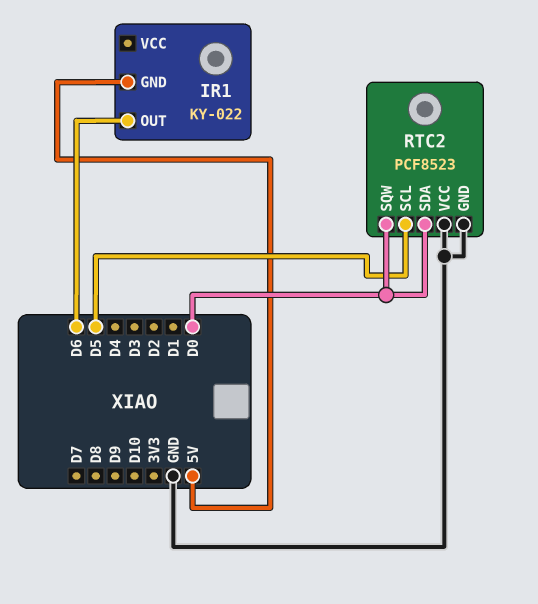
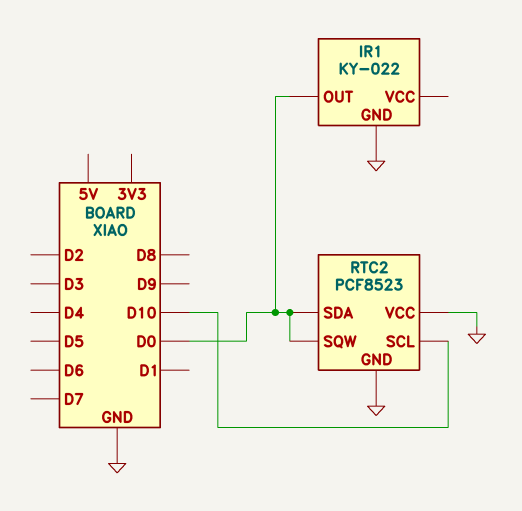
IR1 pin GND: 5V -> GND
IR1 pin OUT: D6 -> D0
RTC2 pin SCL: D5 -> D10

